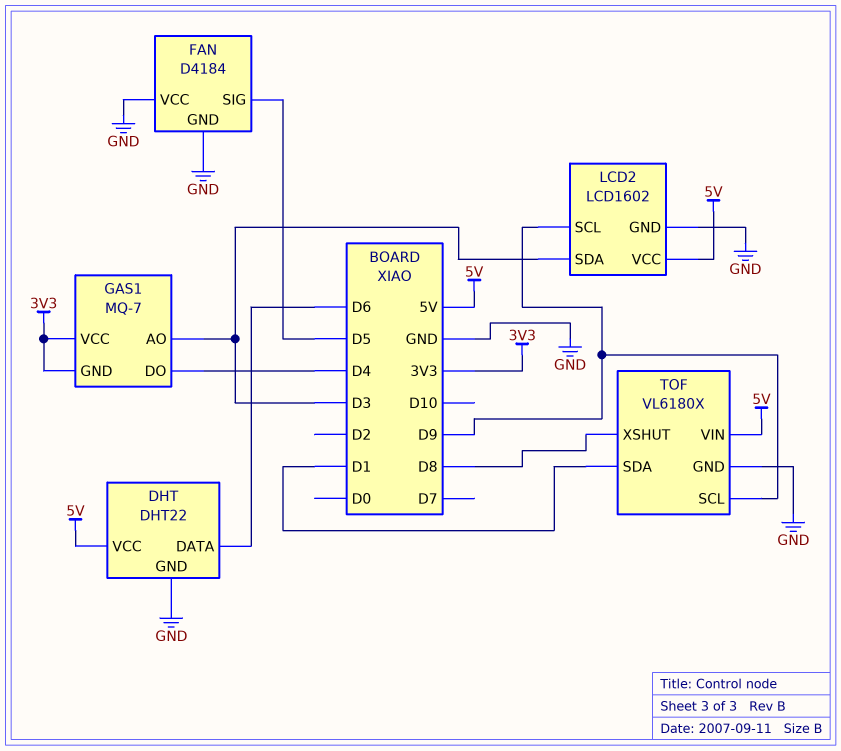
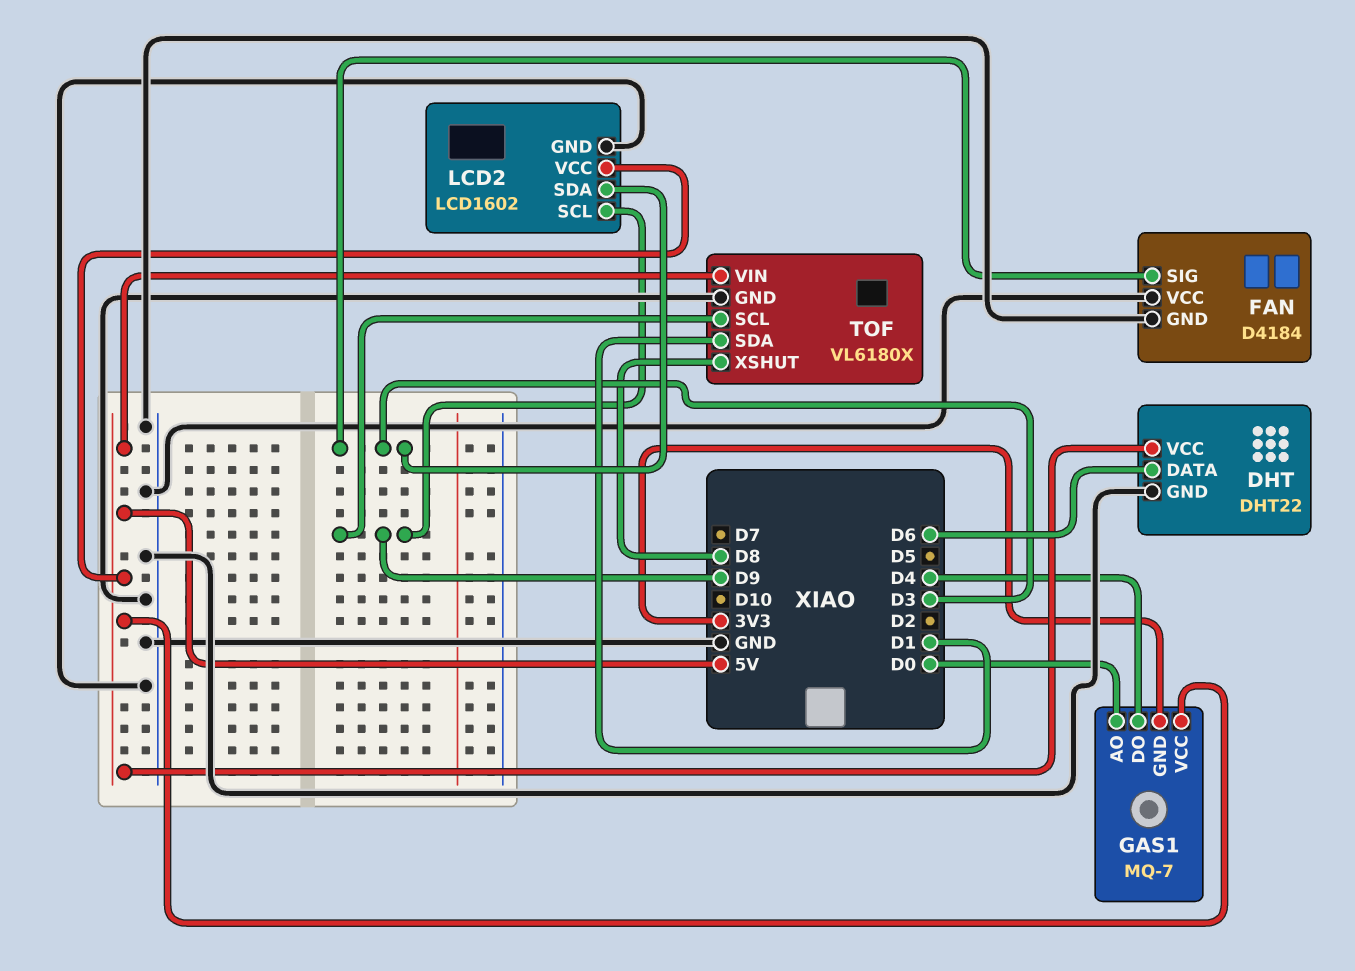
FAN pin SIG: D5 -> D3
GAS1 pin AO: D3 -> D0
GAS1 pin VCC: 3V3 -> 5V

